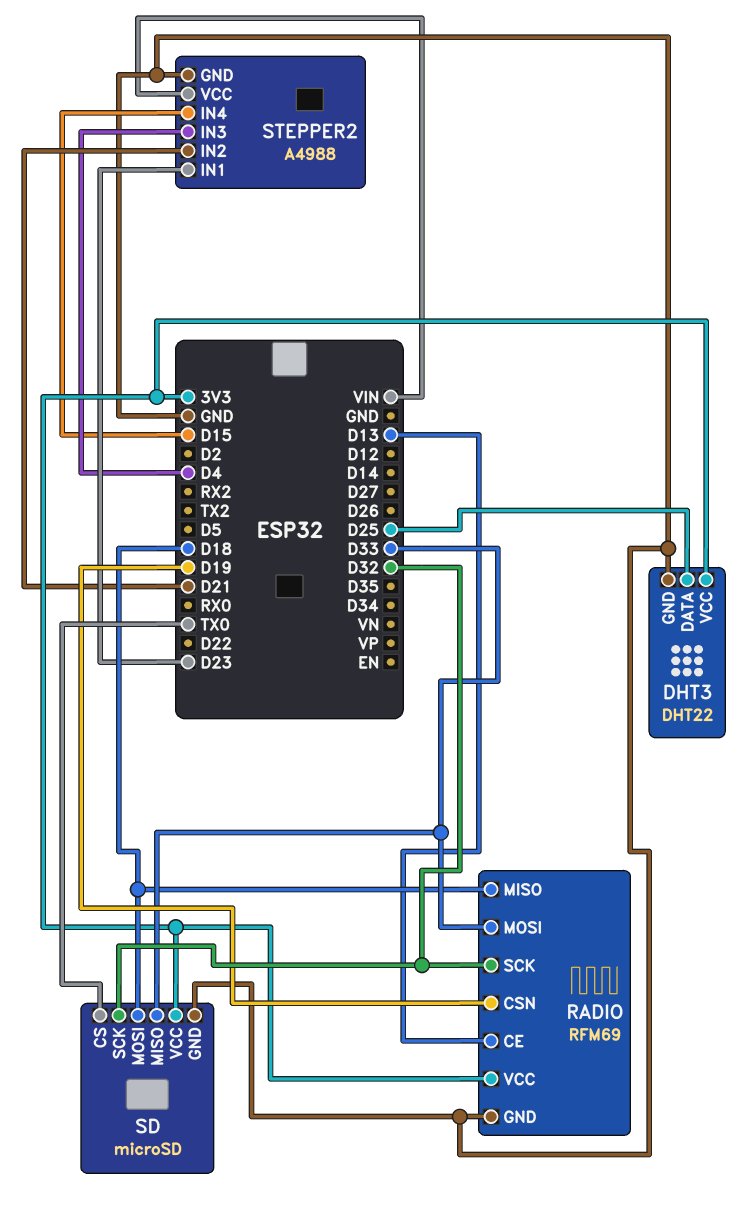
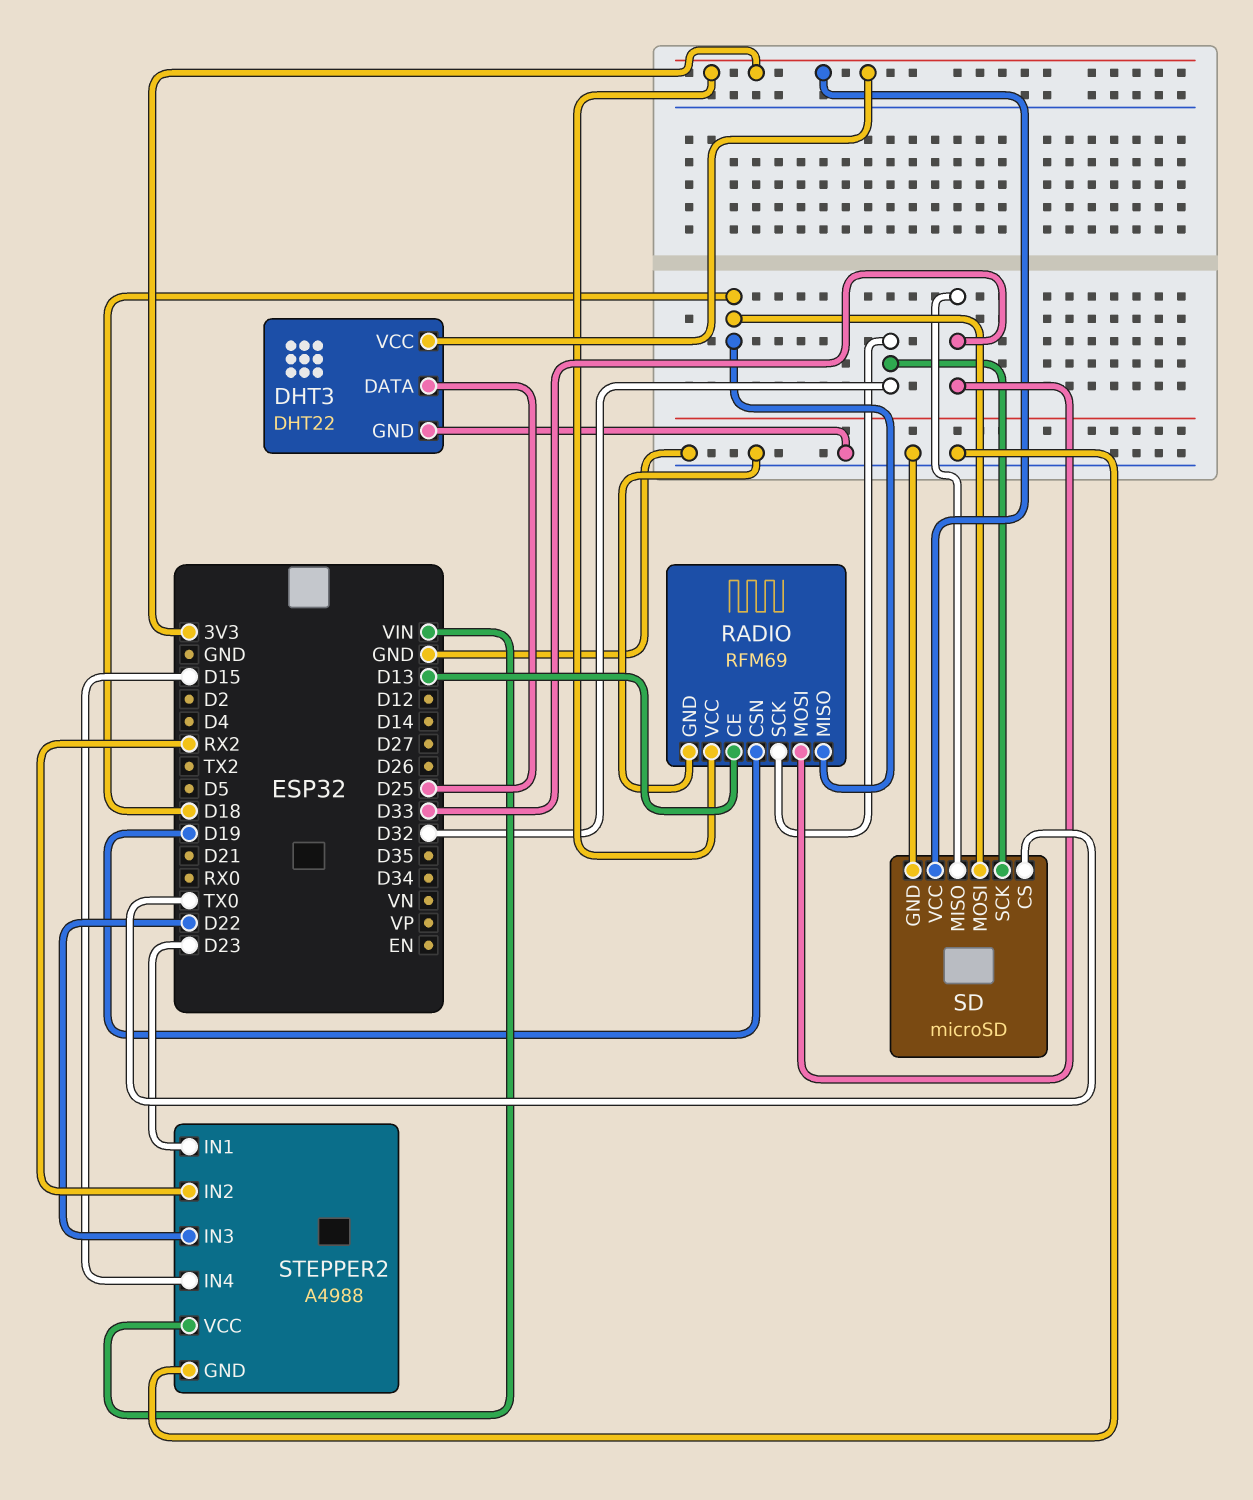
STEPPER2 pin IN2: D21 -> RX2
STEPPER2 pin IN3: D4 -> D22

